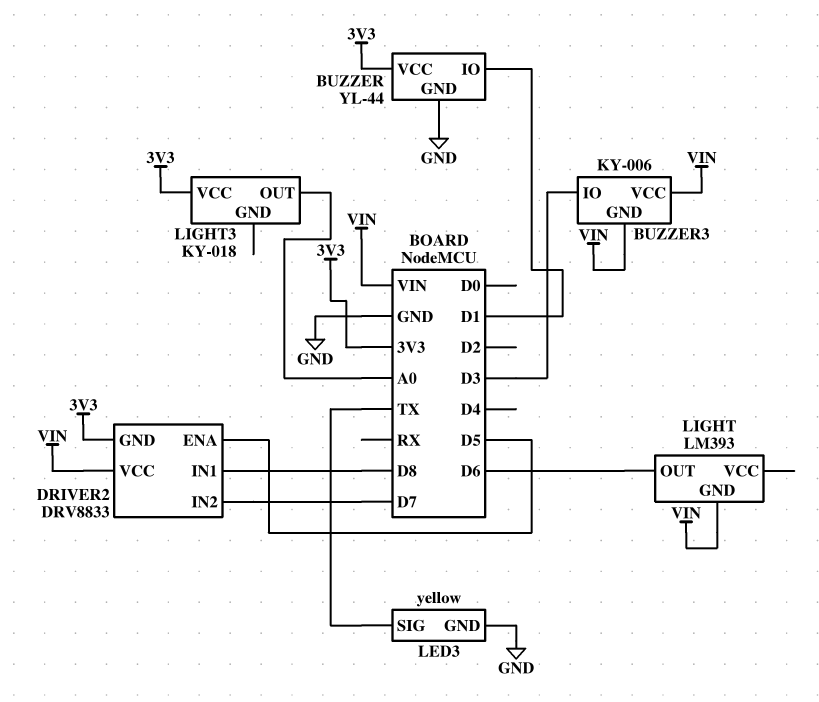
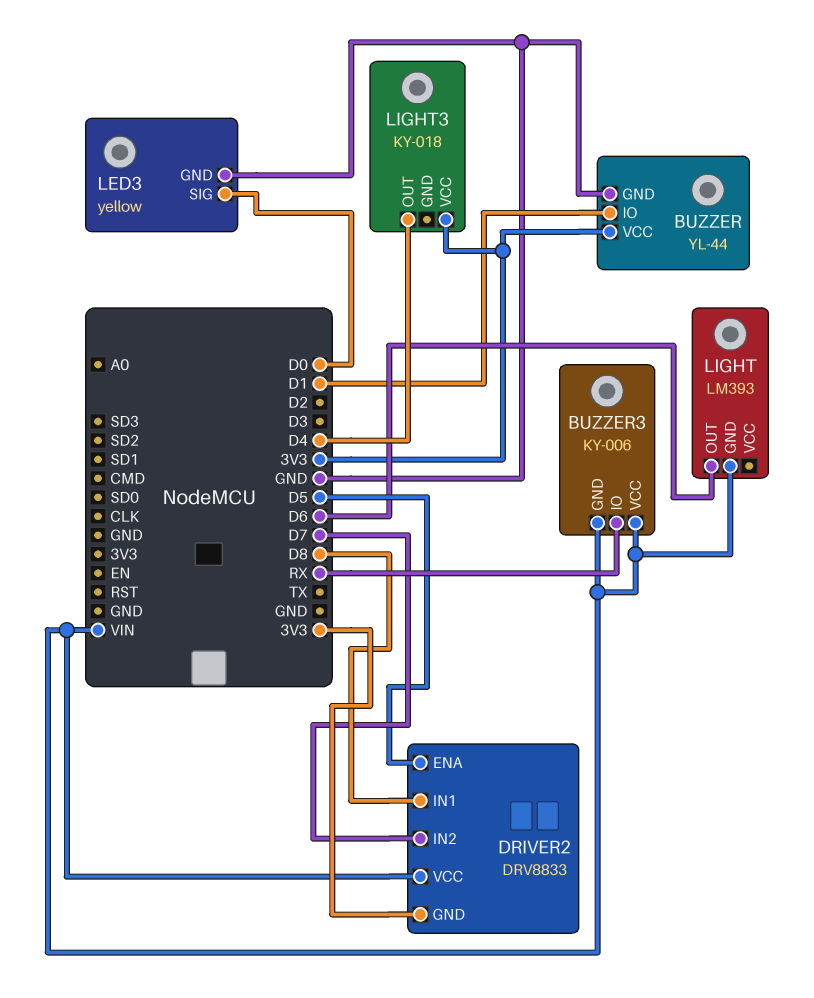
BUZZER3 pin IO: D3 -> RX
LED3 pin SIG: TX -> D0
LIGHT3 pin OUT: A0 -> D4

